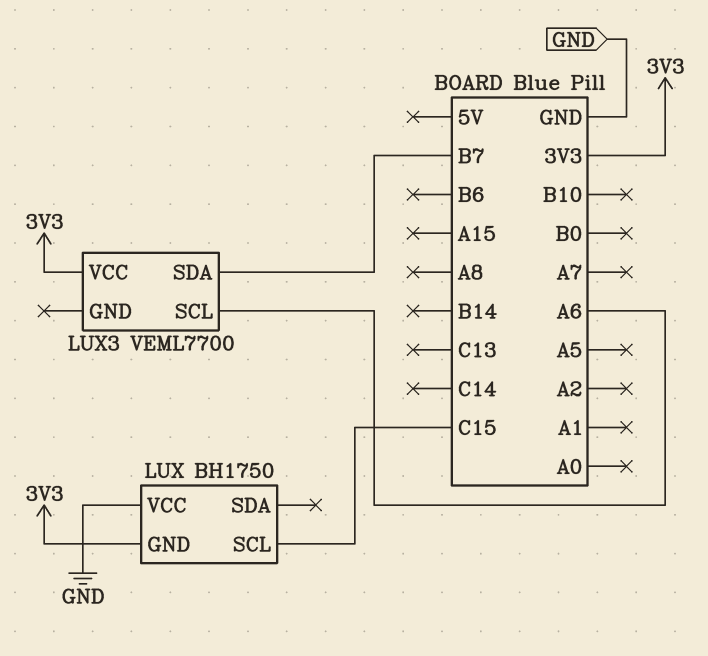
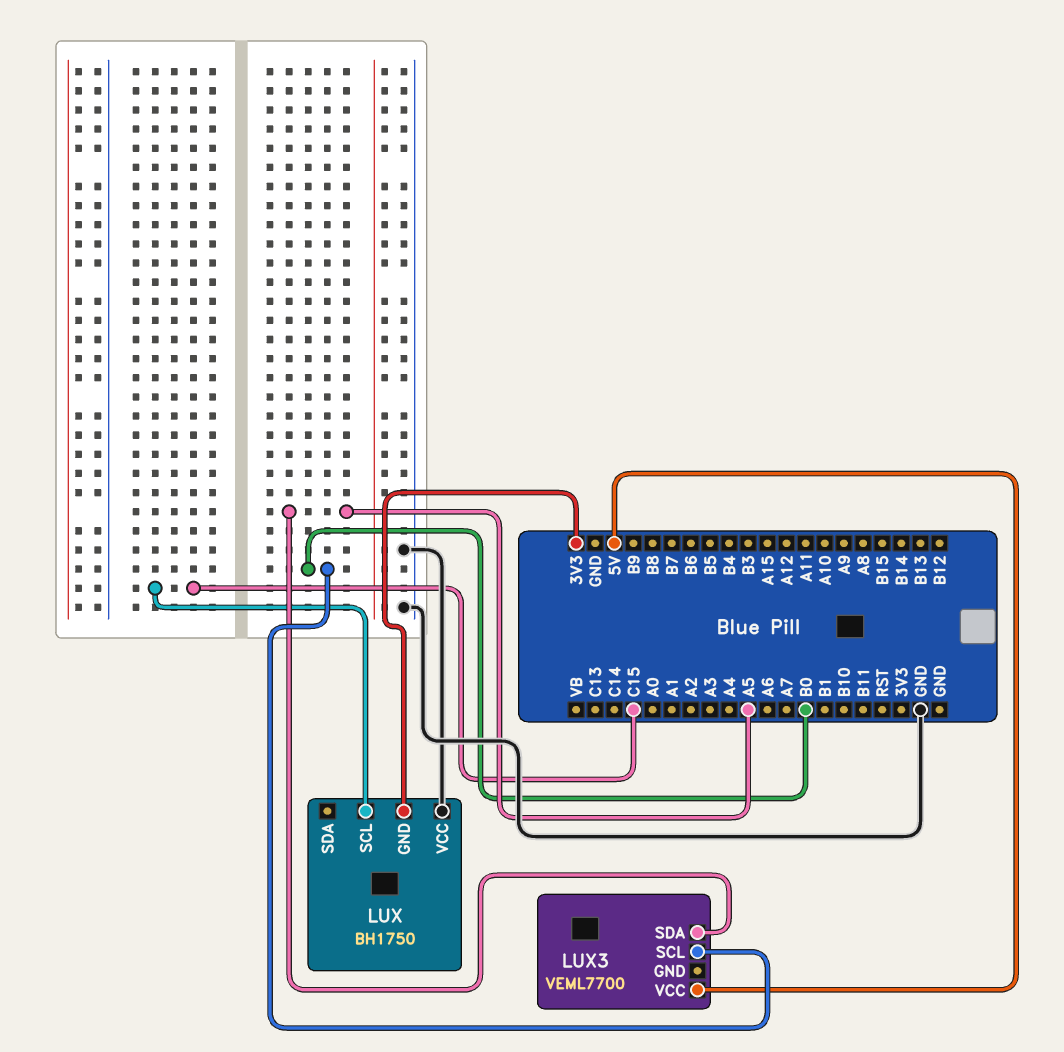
LUX3 pin SCL: A6 -> B0
LUX3 pin SDA: B7 -> A5
LUX3 pin VCC: 3V3 -> 5V

